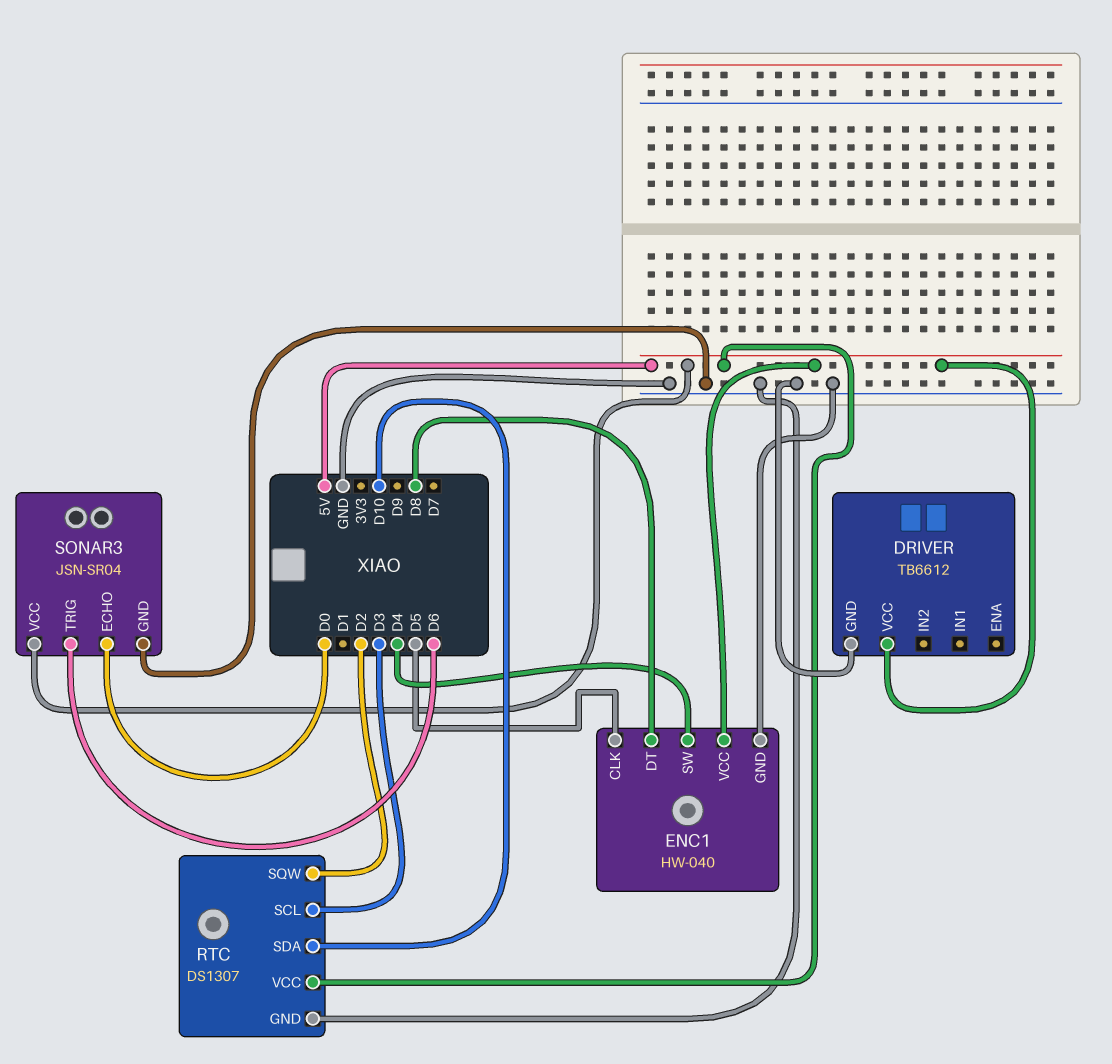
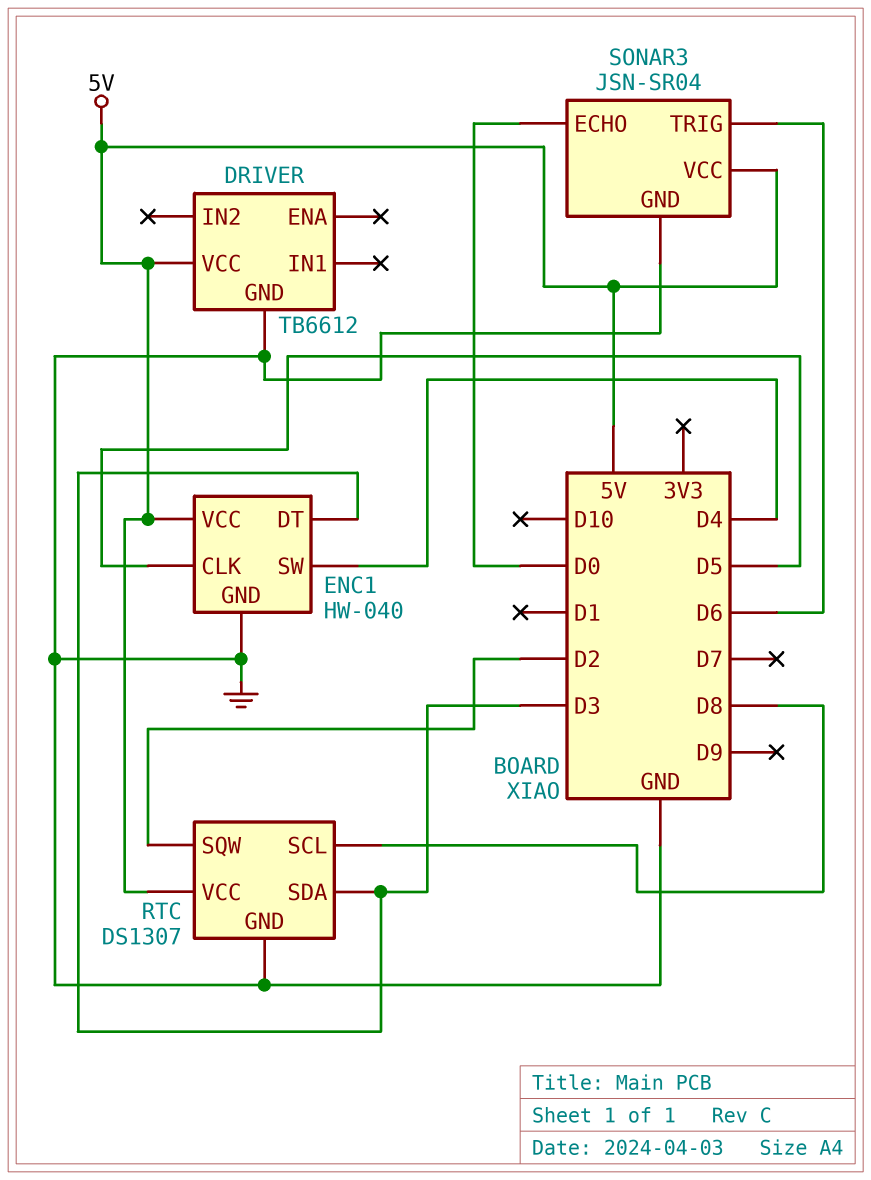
ENC1 pin DT: D8 -> D3
RTC pin SCL: D3 -> D8
RTC pin SDA: D10 -> D3

